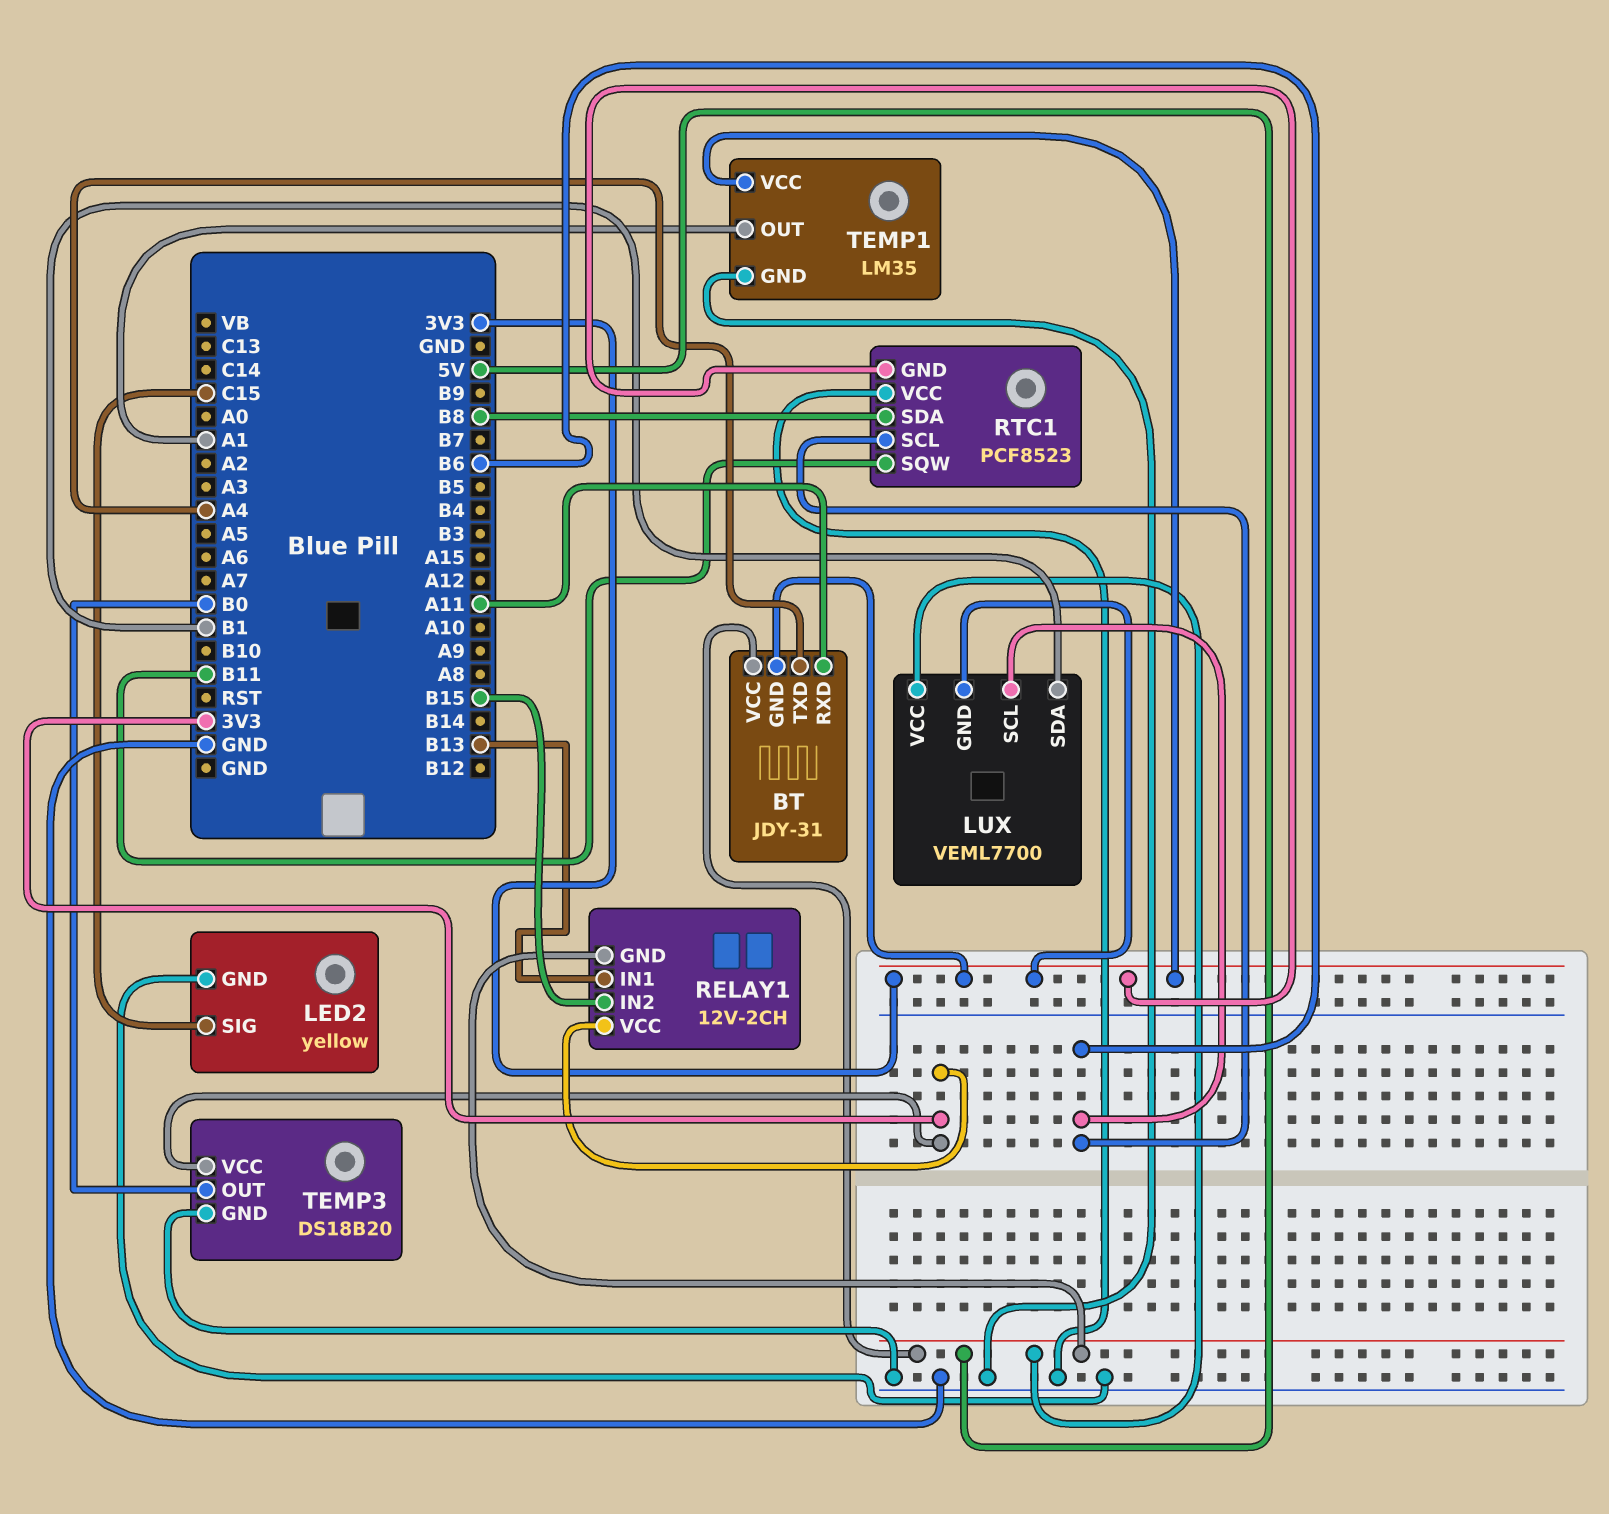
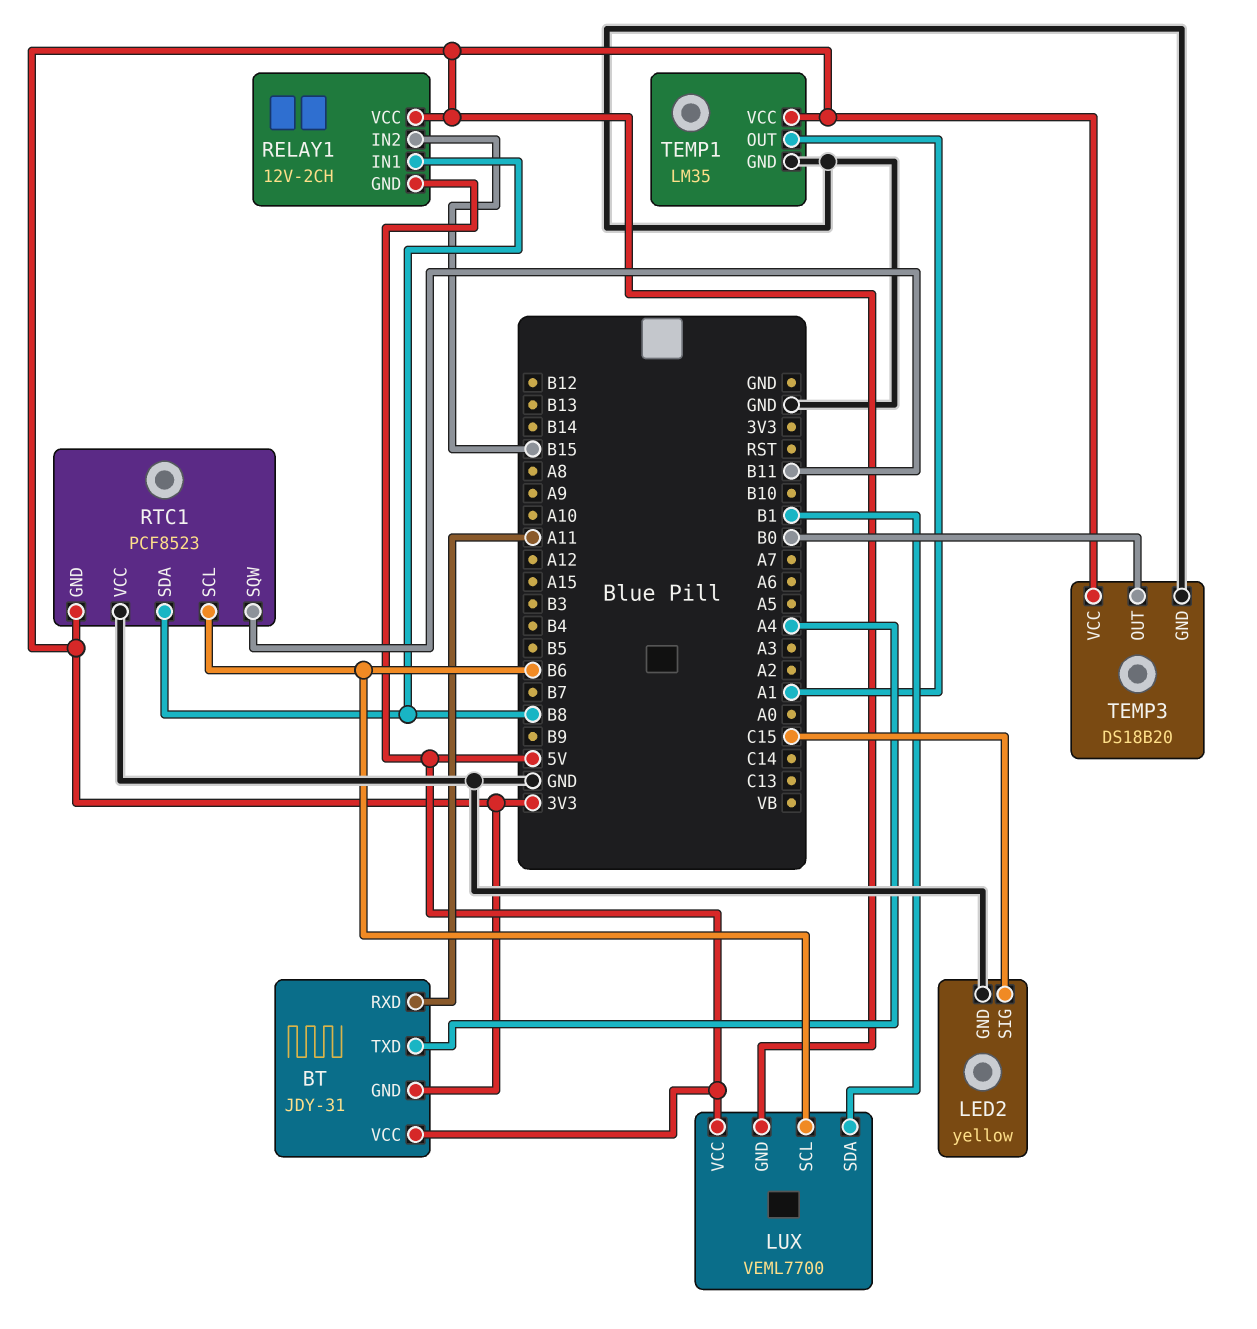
RELAY1 pin IN1: B13 -> B8

